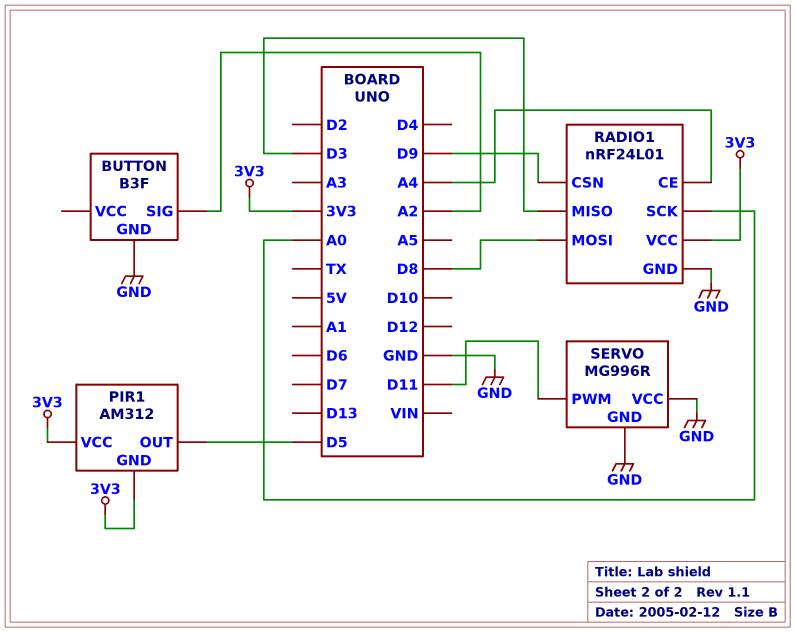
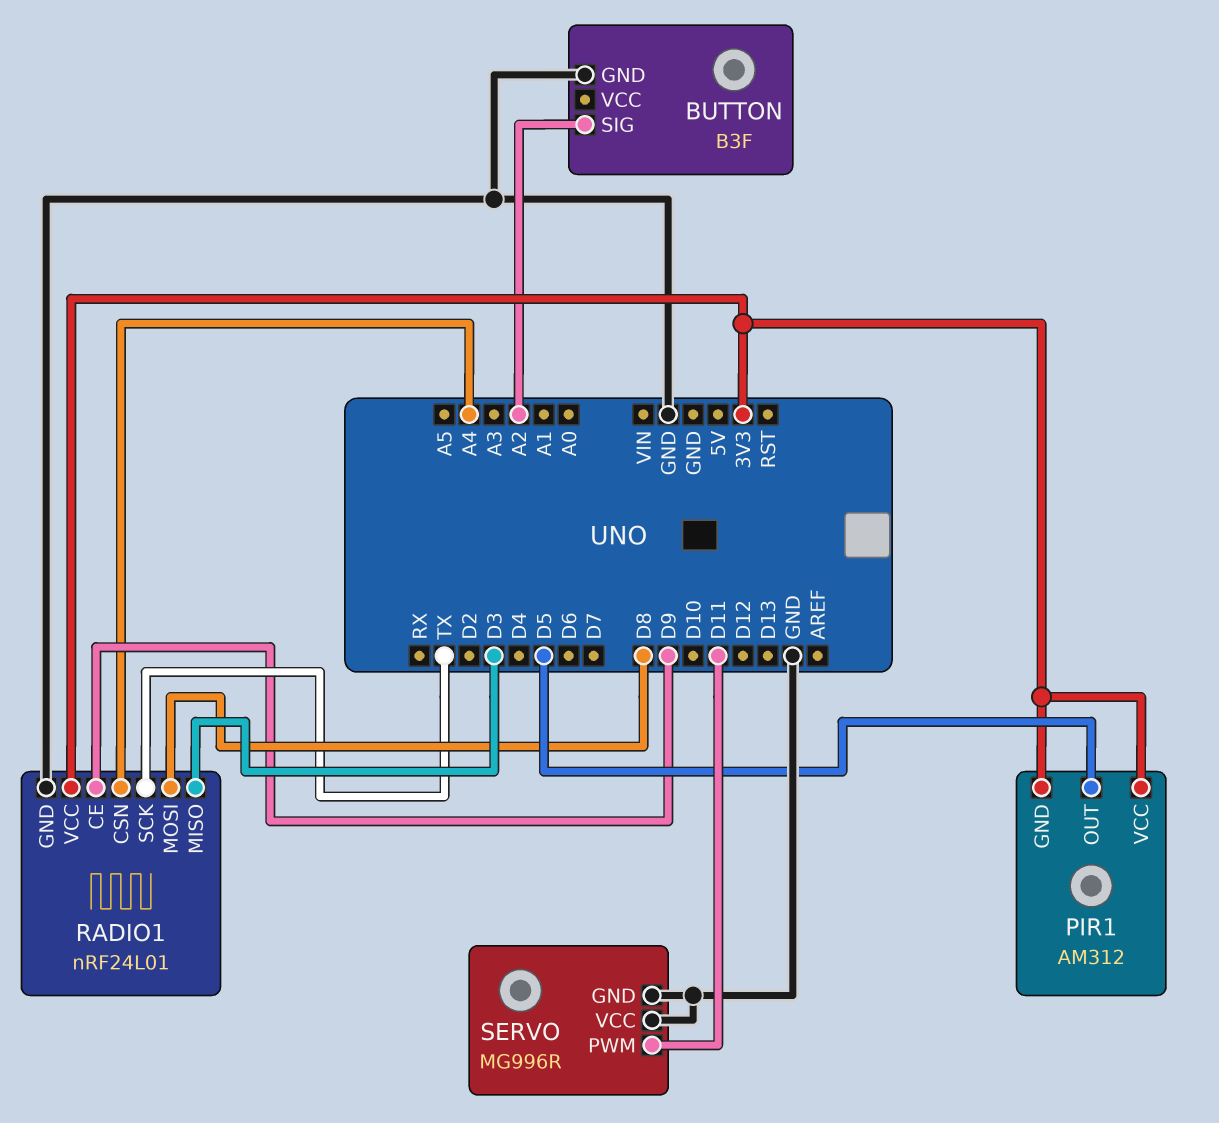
RADIO1 pin CE: A4 -> D9
RADIO1 pin CSN: D9 -> A4
RADIO1 pin SCK: A0 -> TX

